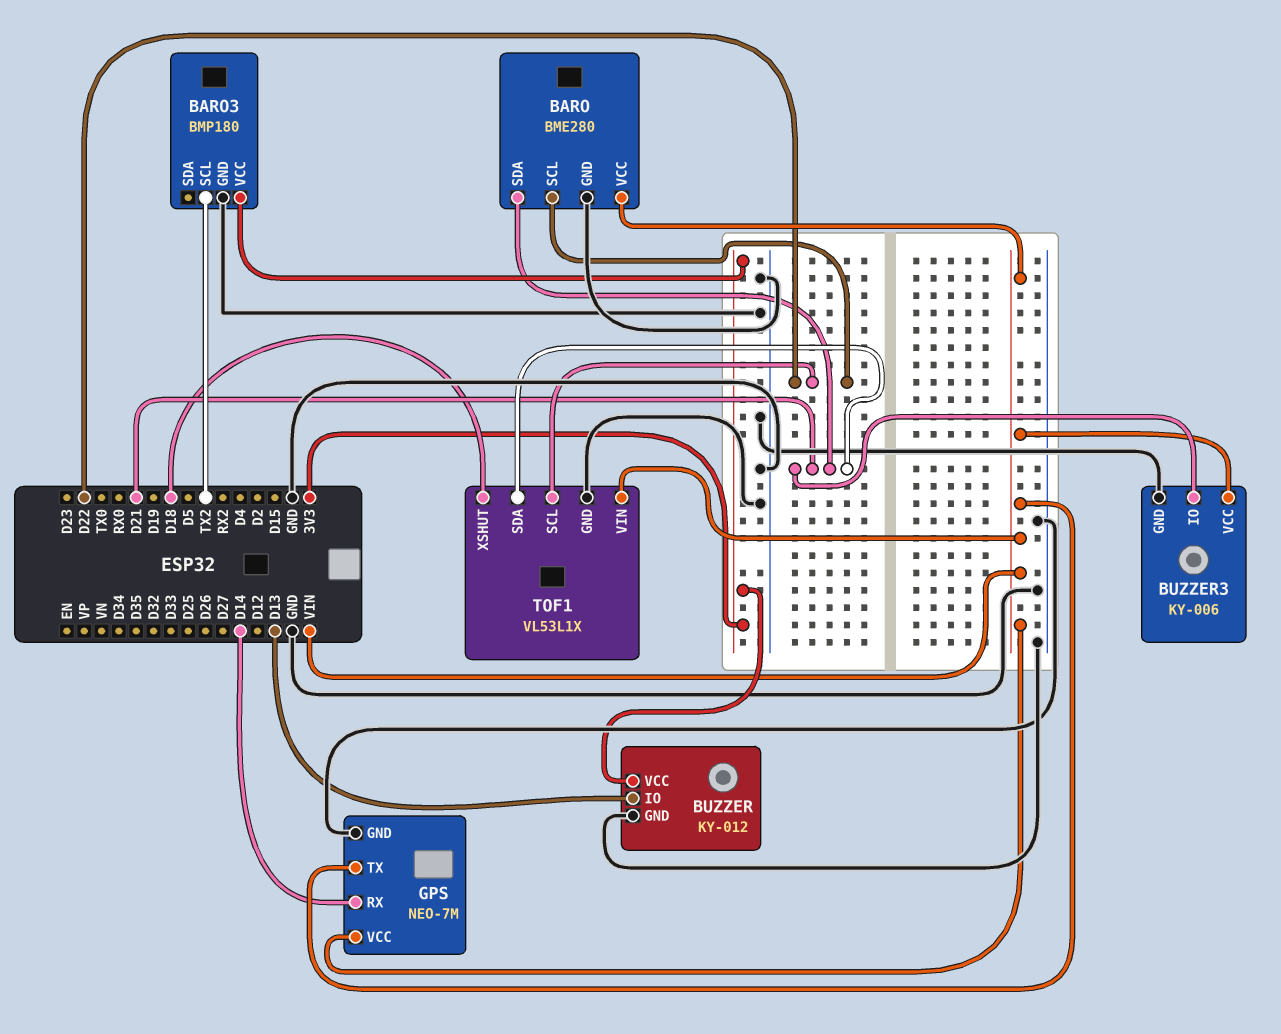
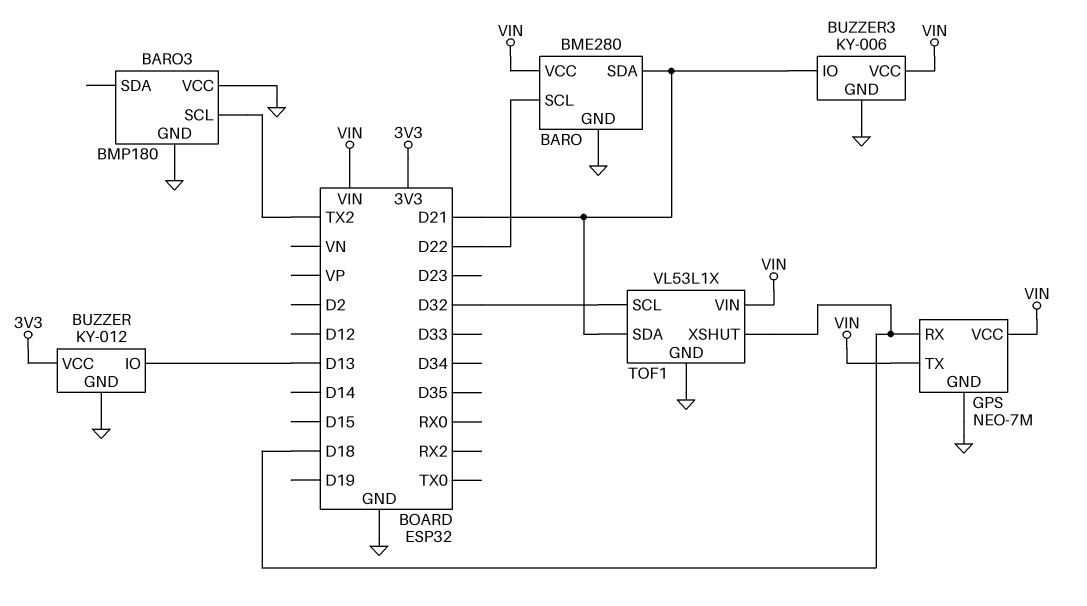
BARO3 pin VCC: 3V3 -> GND
GPS pin RX: D14 -> D18
TOF1 pin SCL: D22 -> D32

